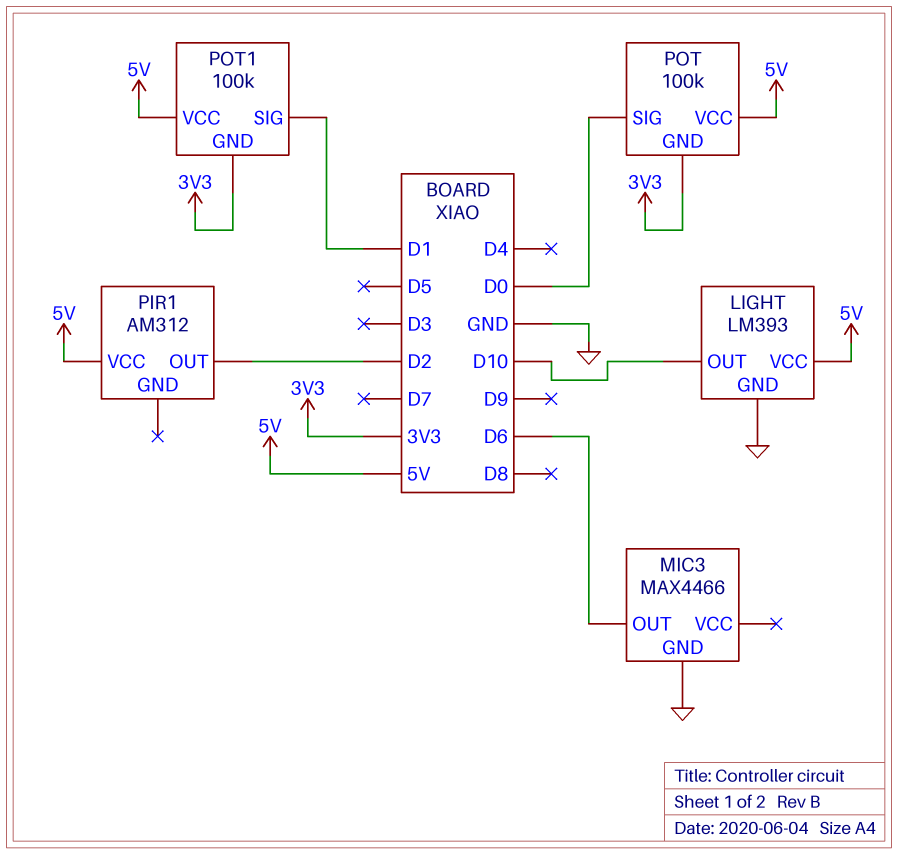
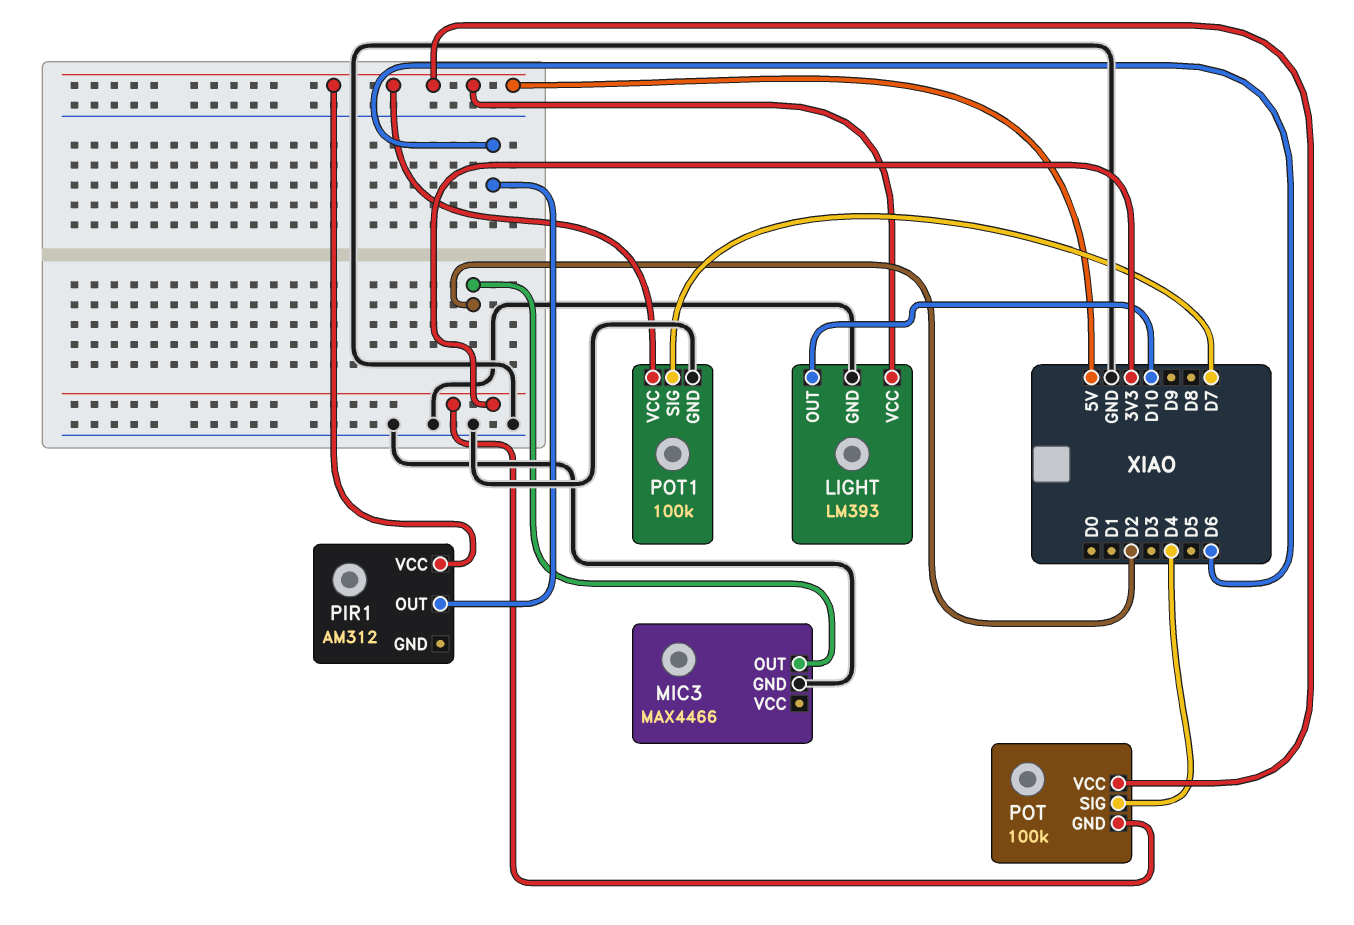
MIC3 pin OUT: D6 -> D2
PIR1 pin OUT: D2 -> D6
POT pin SIG: D0 -> D4
POT1 pin GND: 3V3 -> GND
POT1 pin SIG: D1 -> D7

